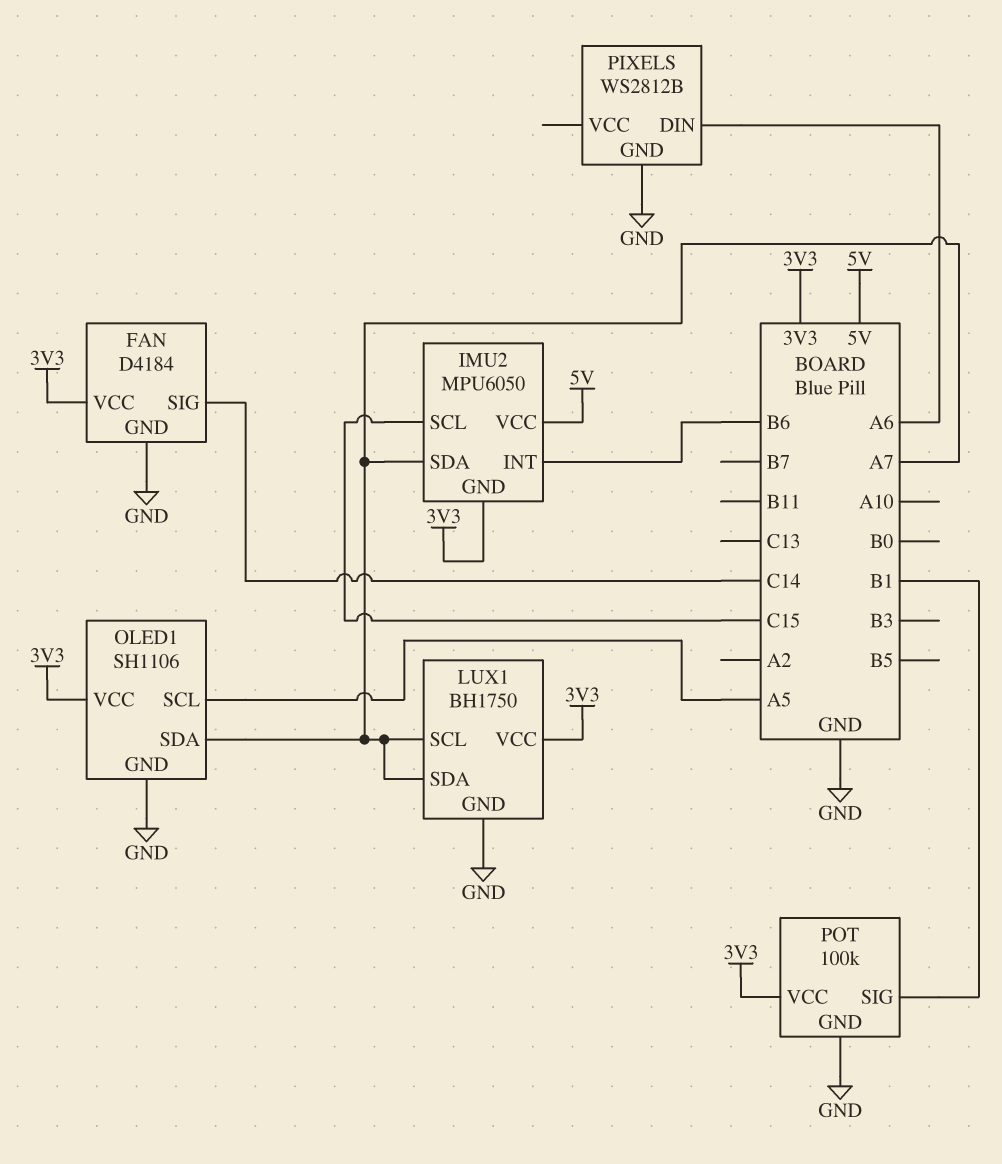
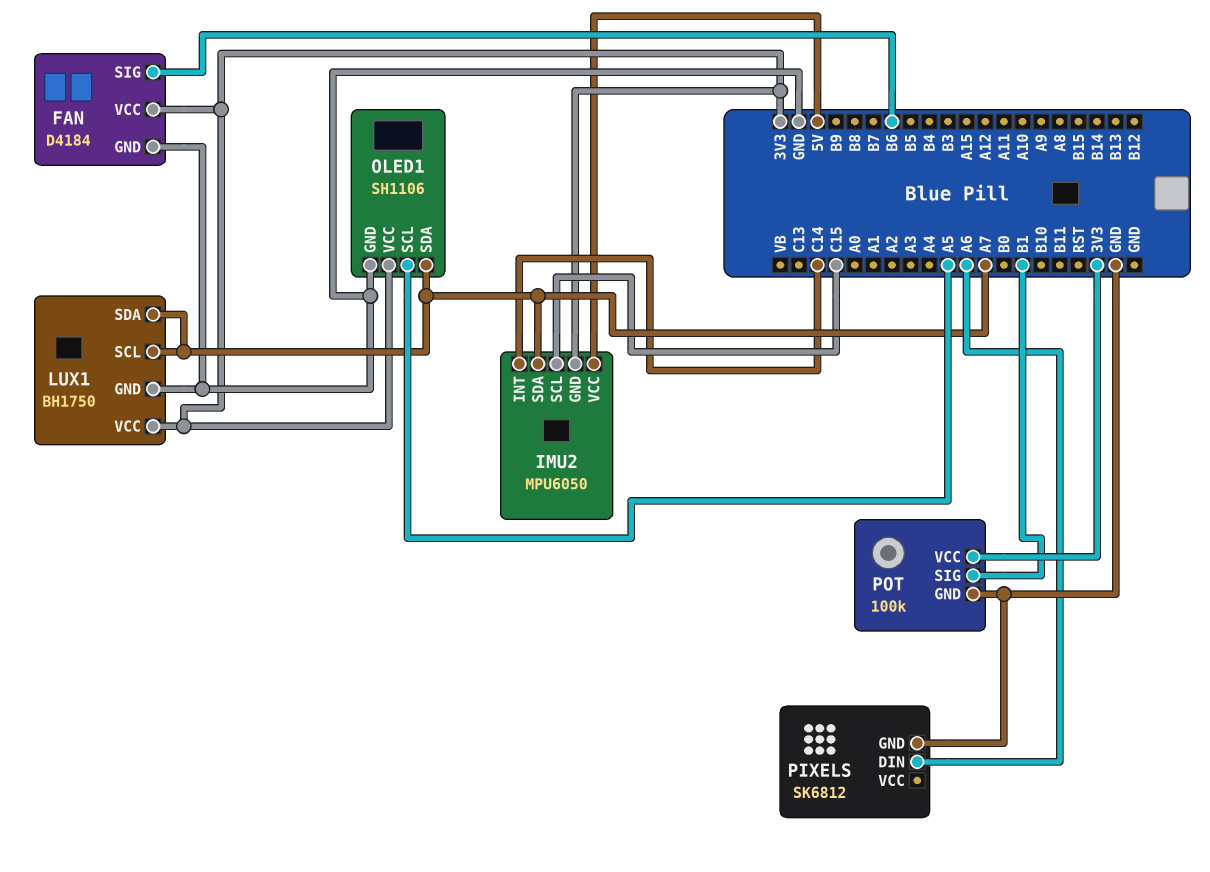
FAN pin SIG: C14 -> B6
IMU2 pin INT: B6 -> C14
PIXELS: WS2812B -> SK6812

